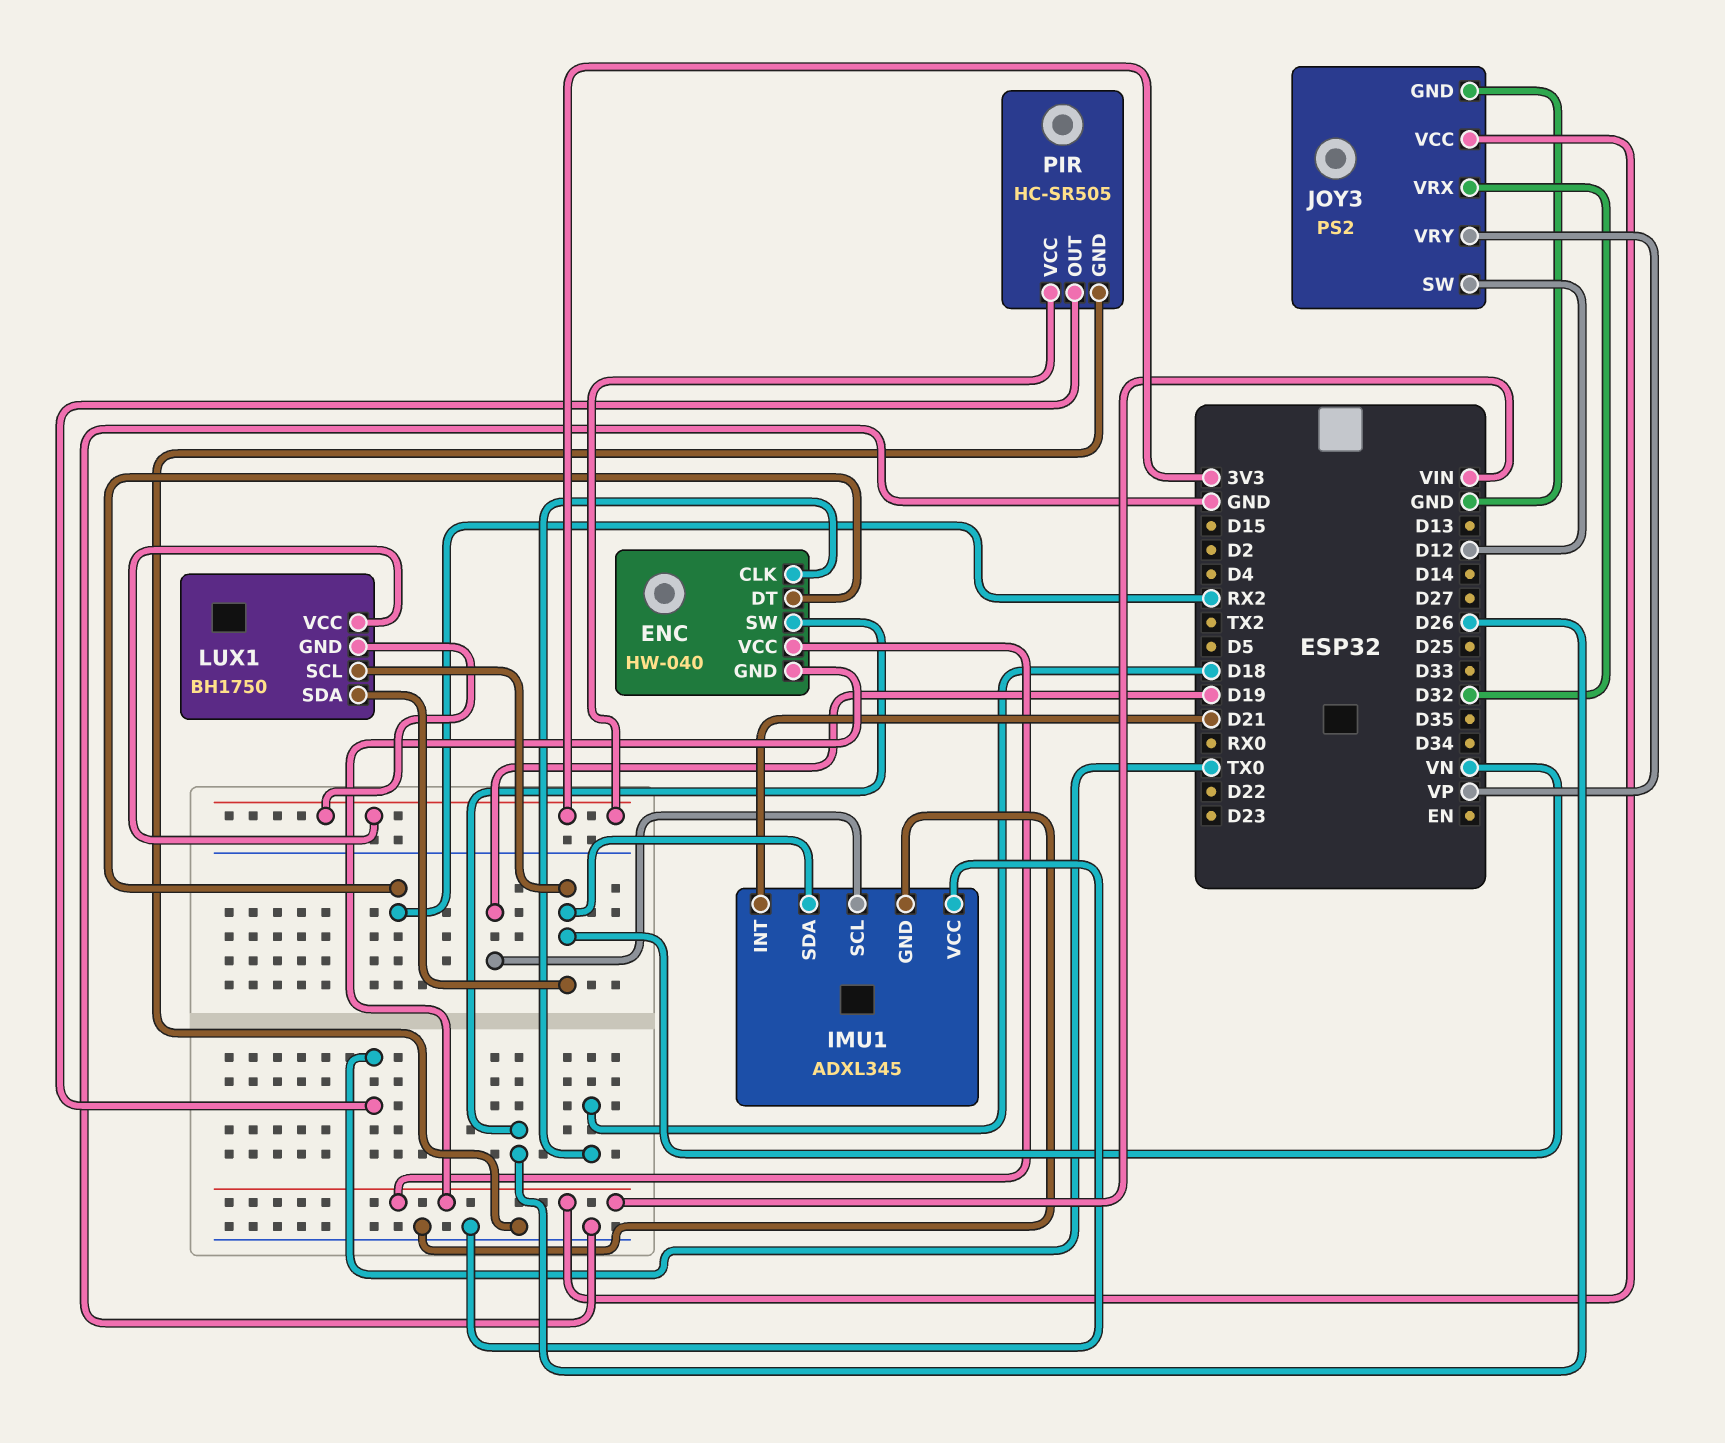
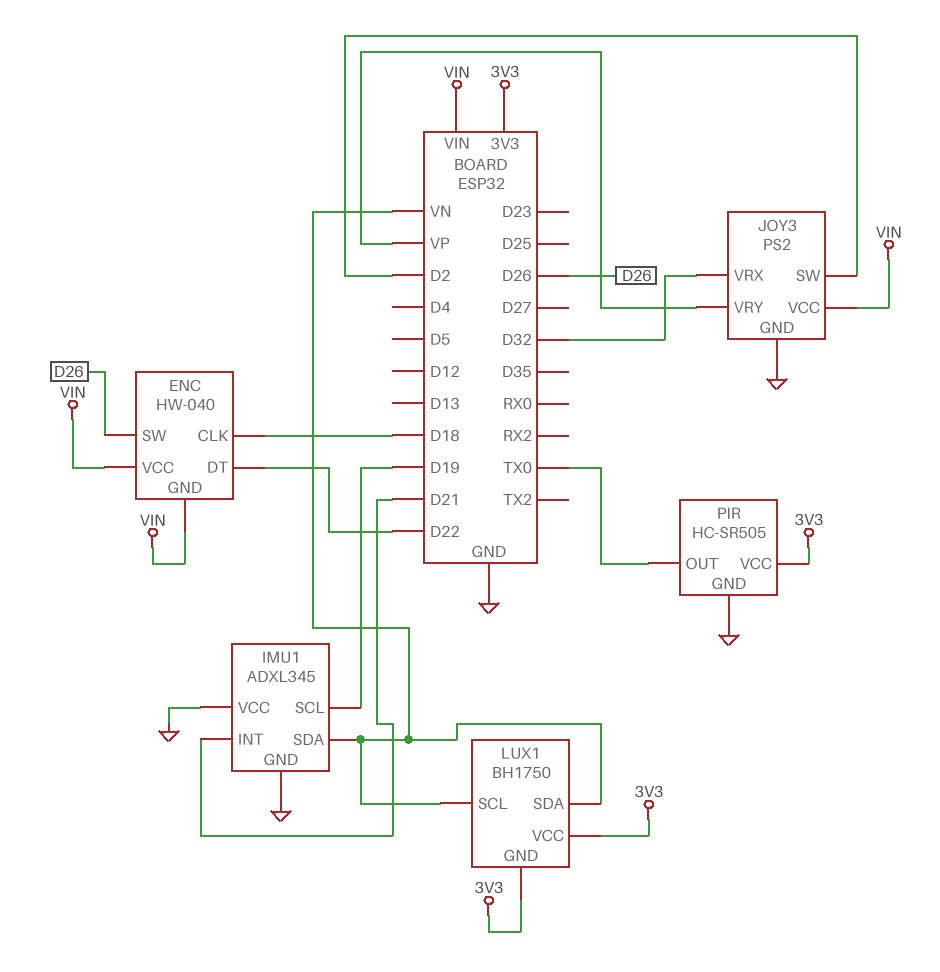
ENC pin DT: RX2 -> D22
JOY3 pin SW: D12 -> D2

